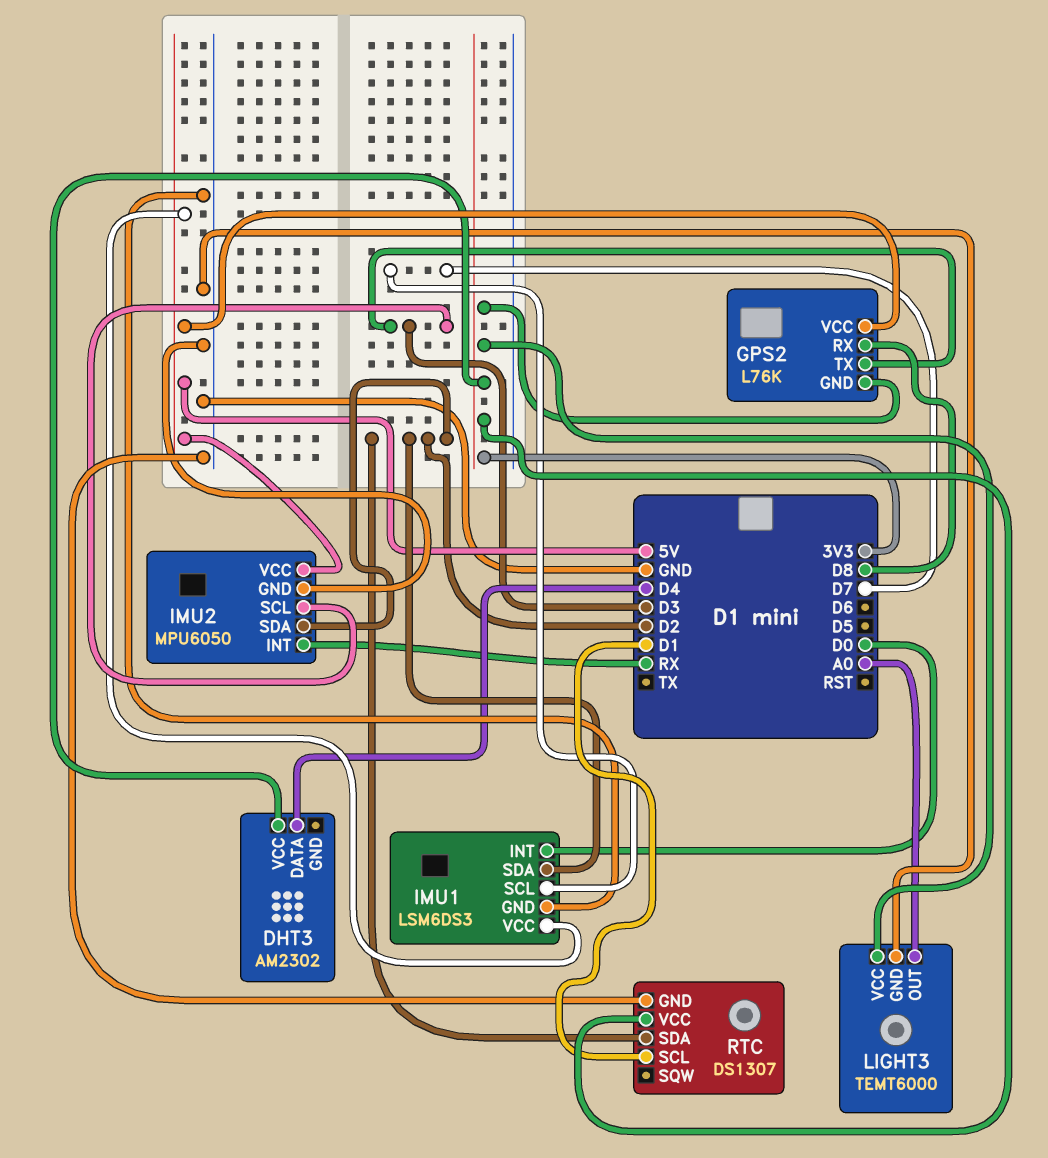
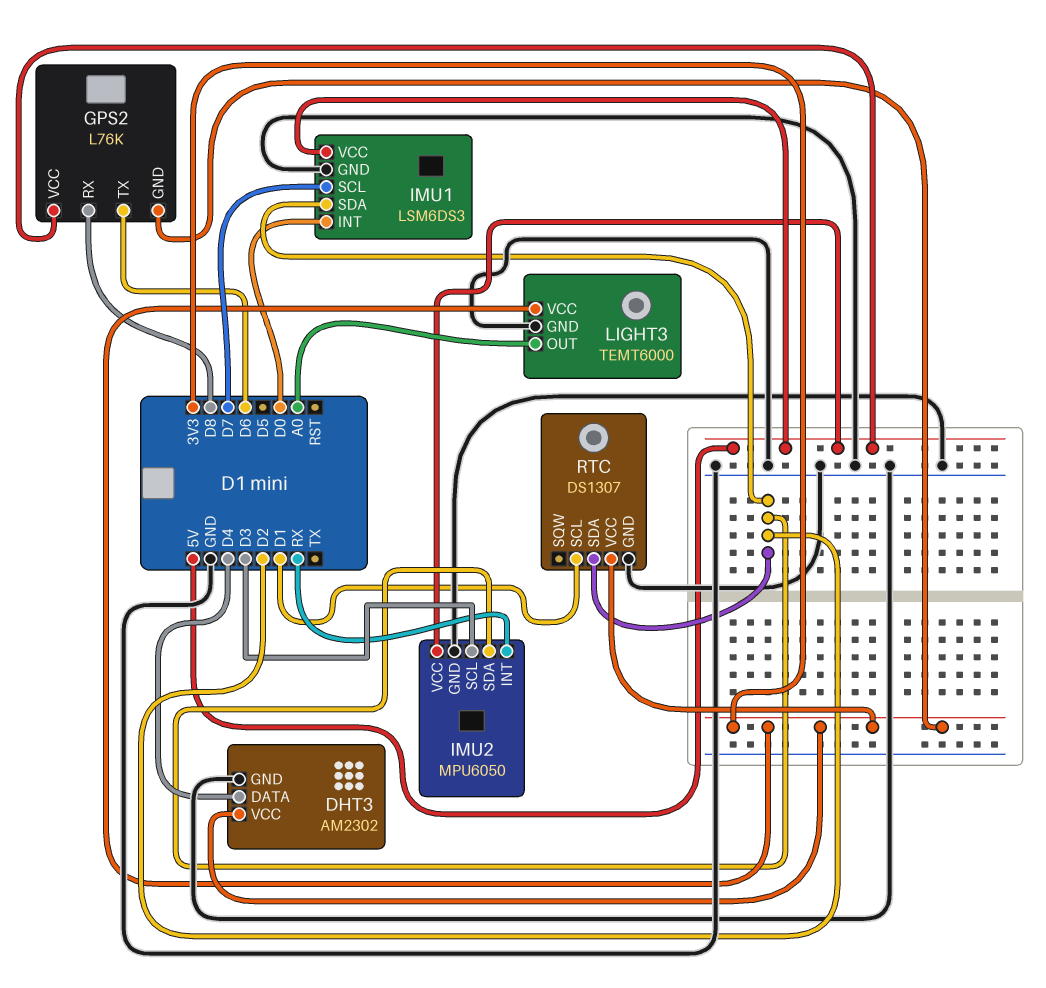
DHT3 pin GND: none -> GND
GPS2 pin TX: D3 -> D6

